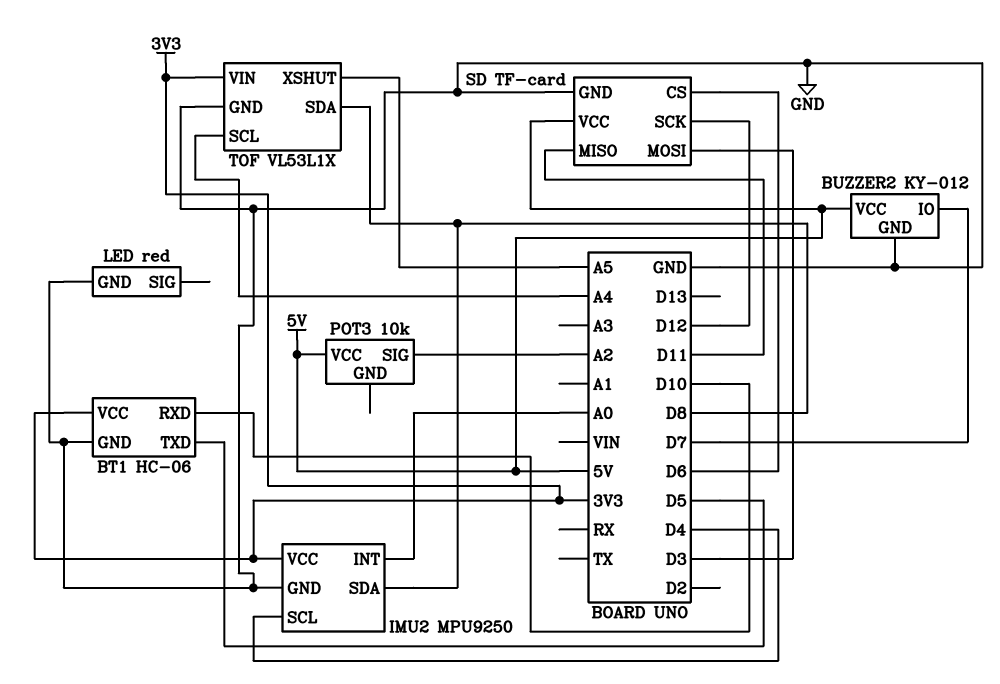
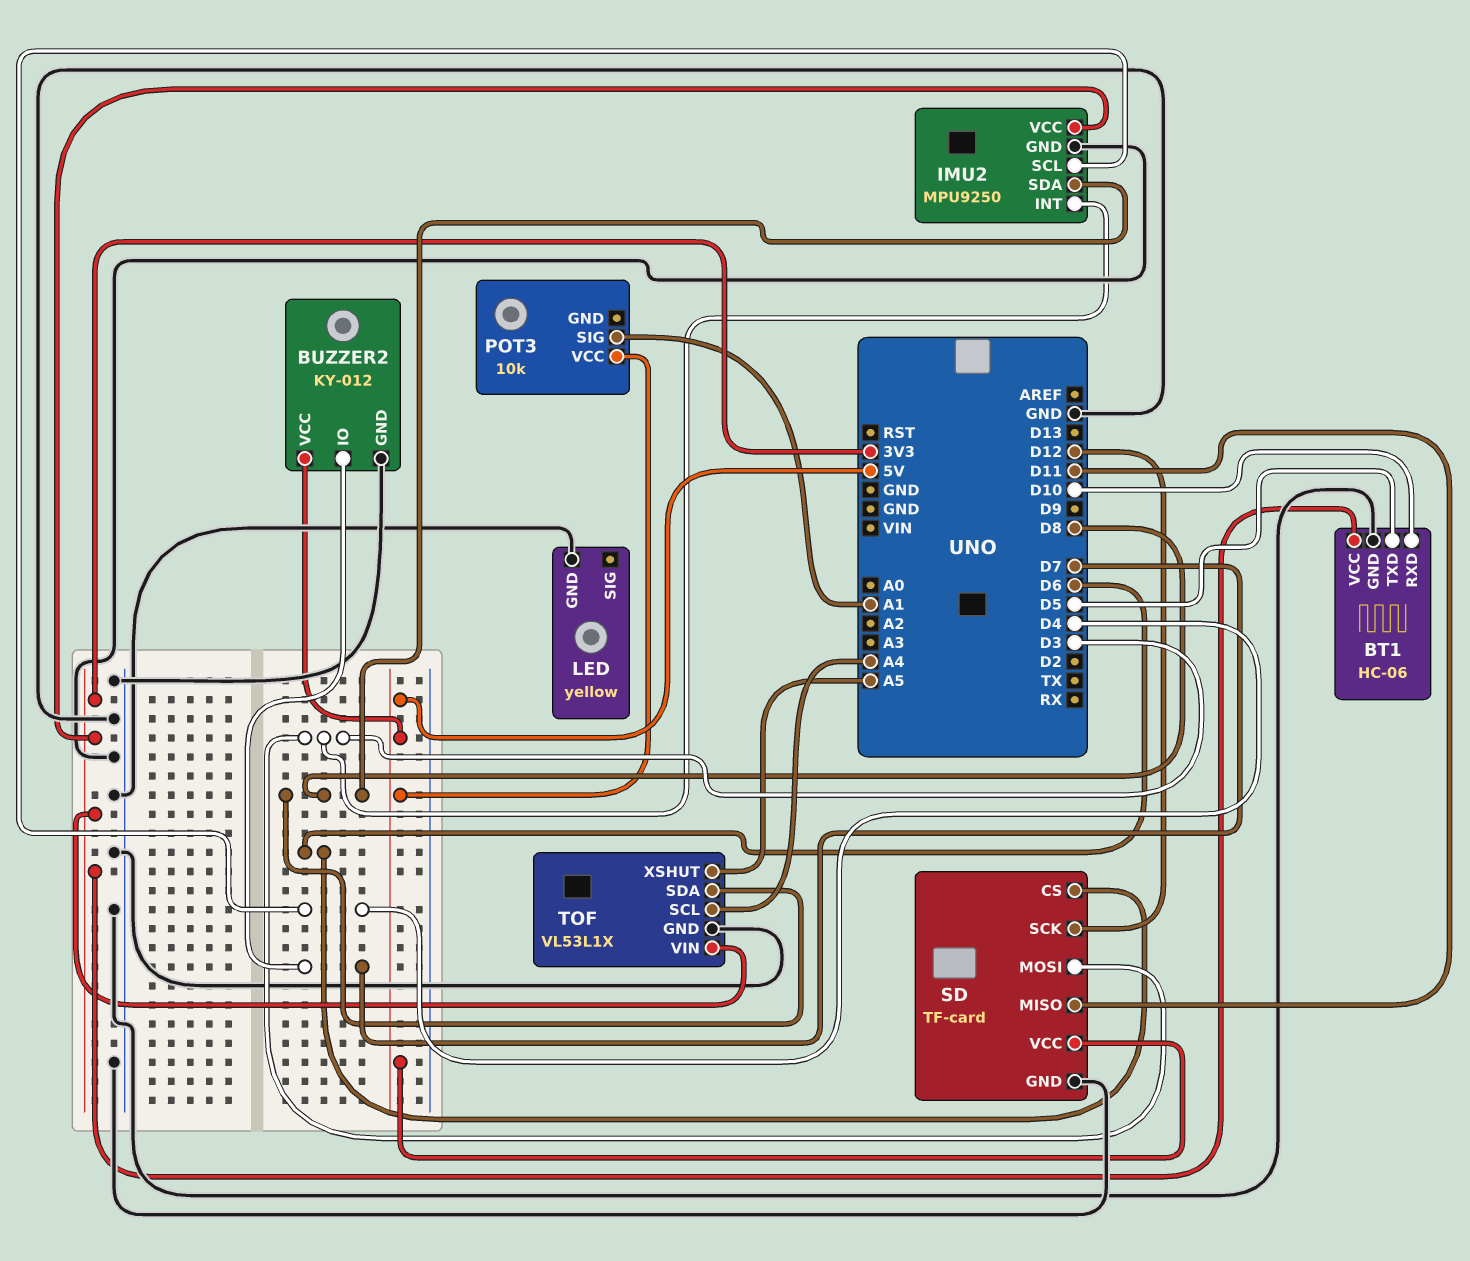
IMU2 pin INT: A0 -> D3
LED: red -> yellow
POT3 pin SIG: A2 -> A1

